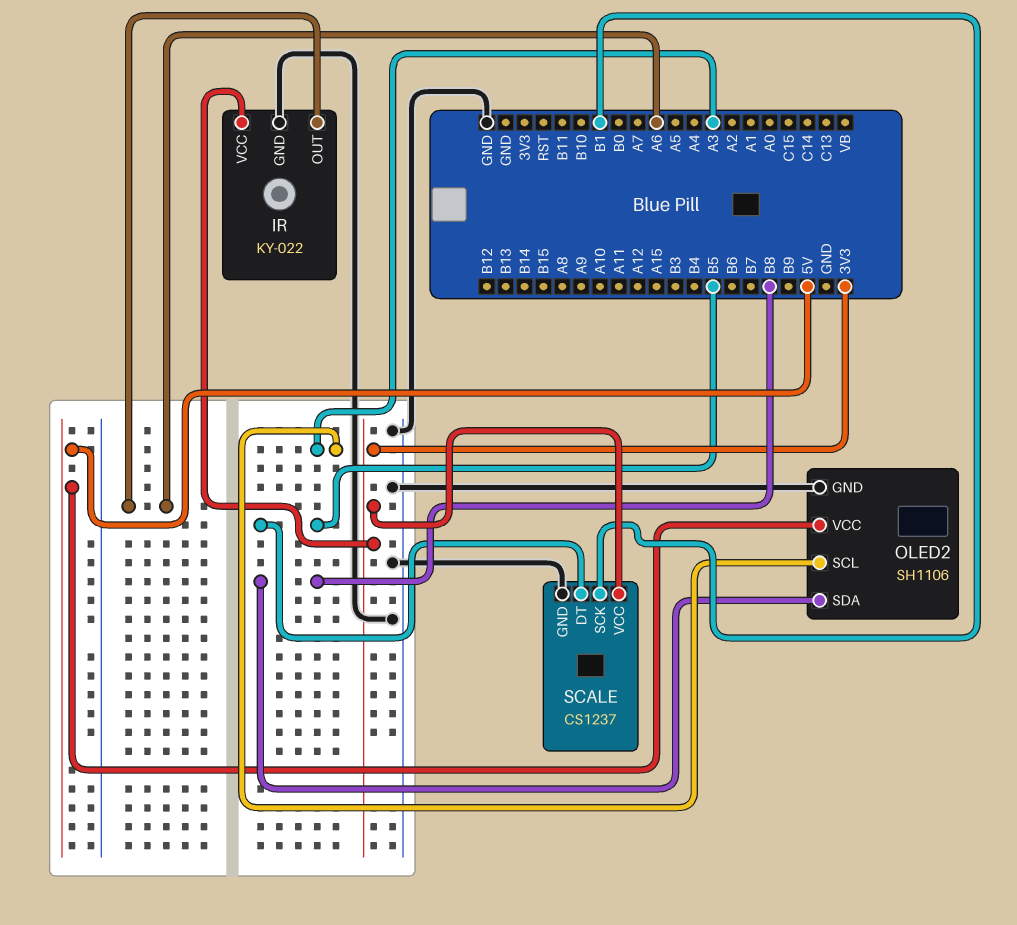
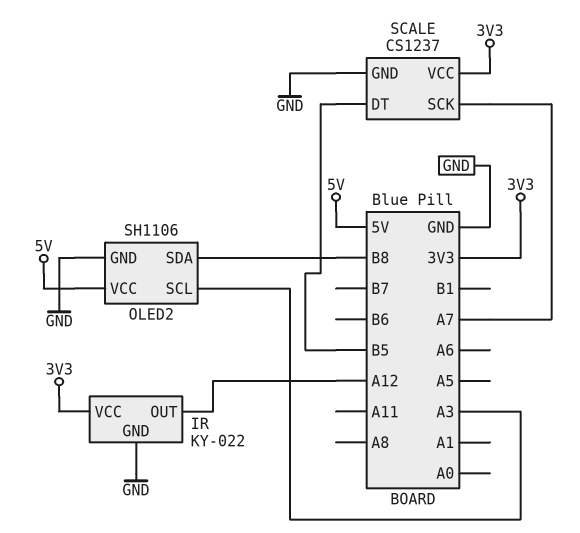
IR pin OUT: A6 -> A12
SCALE pin SCK: B1 -> A7

